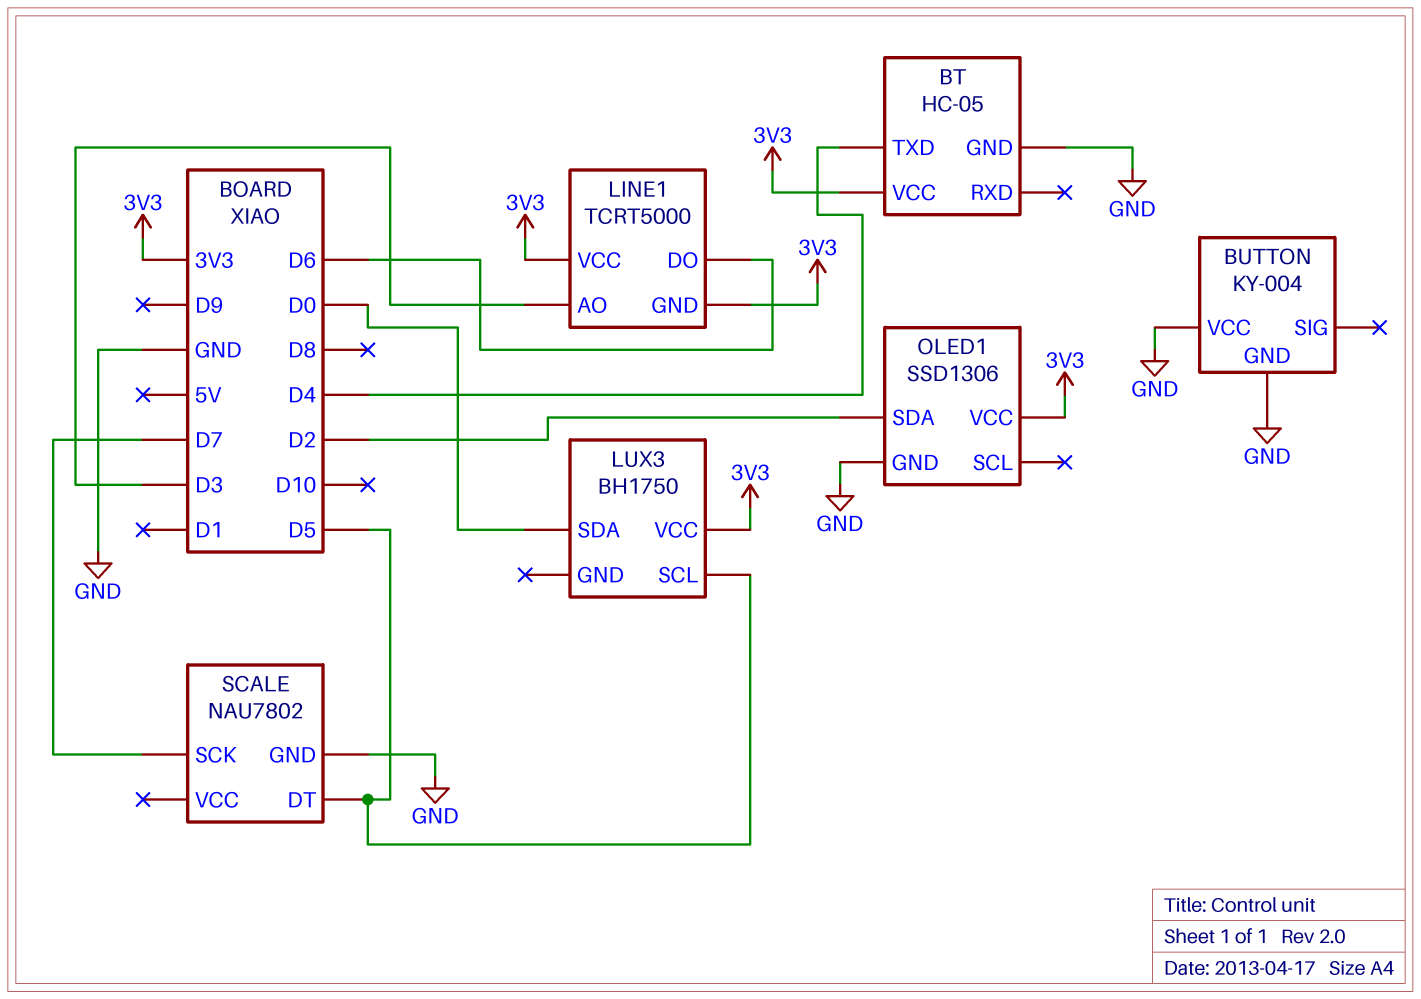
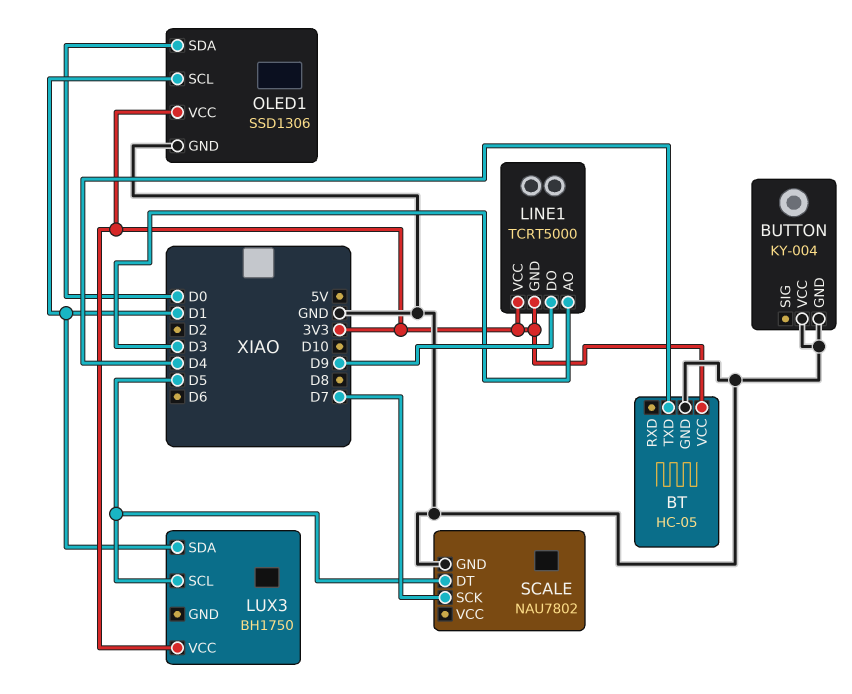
LINE1 pin DO: D6 -> D9
LUX3 pin SDA: D0 -> D1
OLED1 pin SCL: none -> D1
OLED1 pin SDA: D2 -> D0

